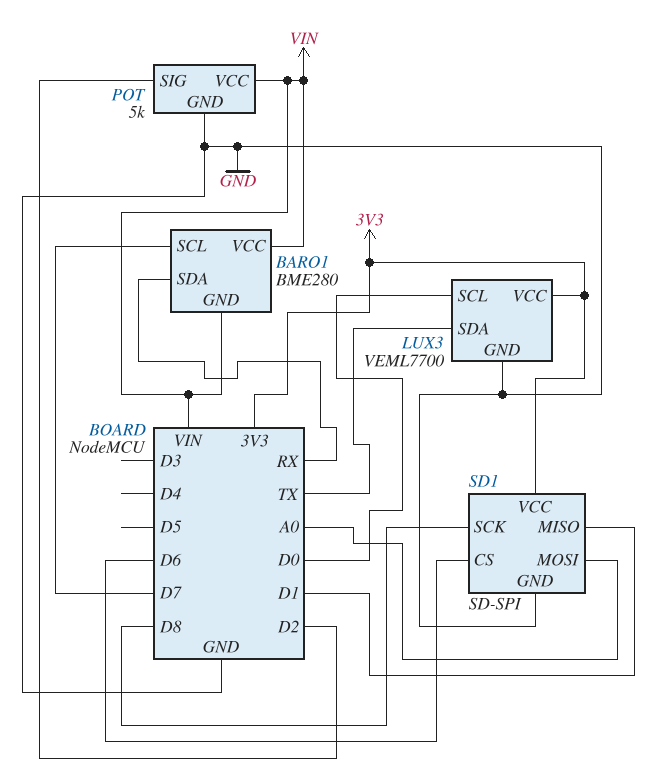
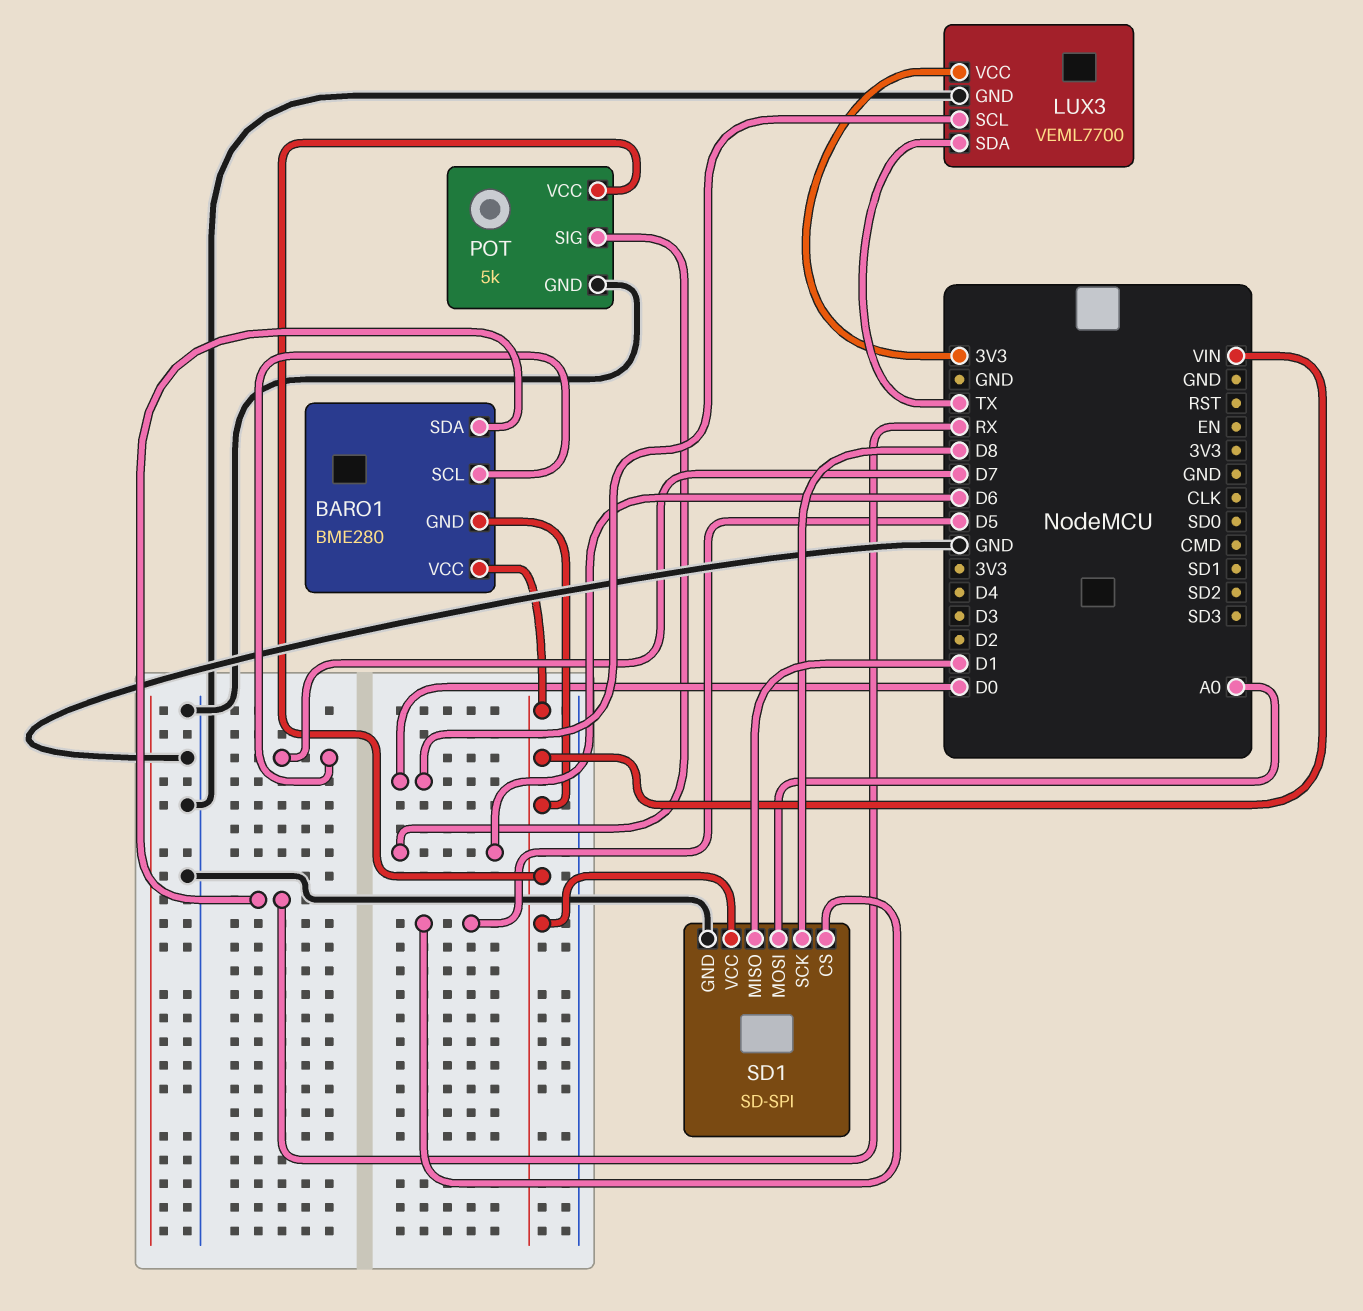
POT pin SIG: D2 -> D6
SD1 pin CS: D6 -> D5
SD1 pin VCC: 3V3 -> VIN

